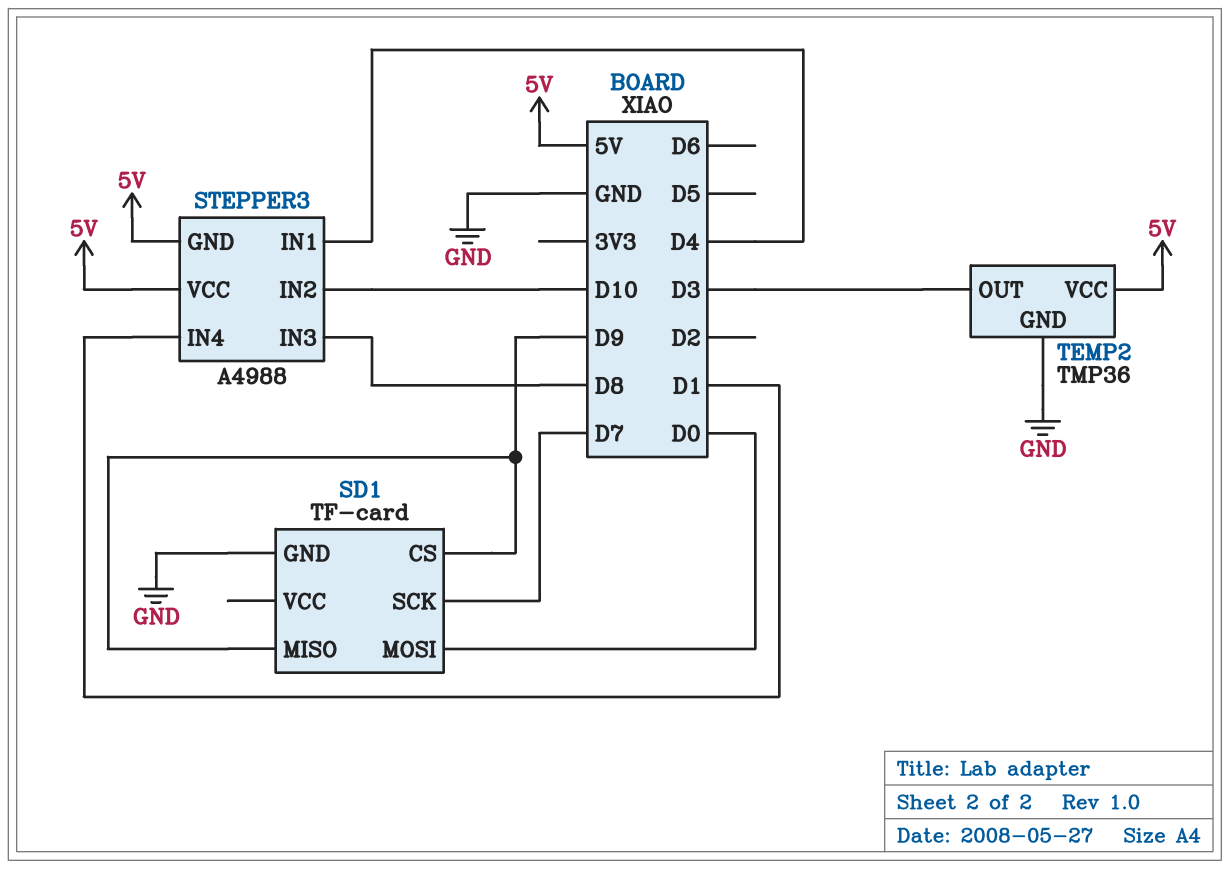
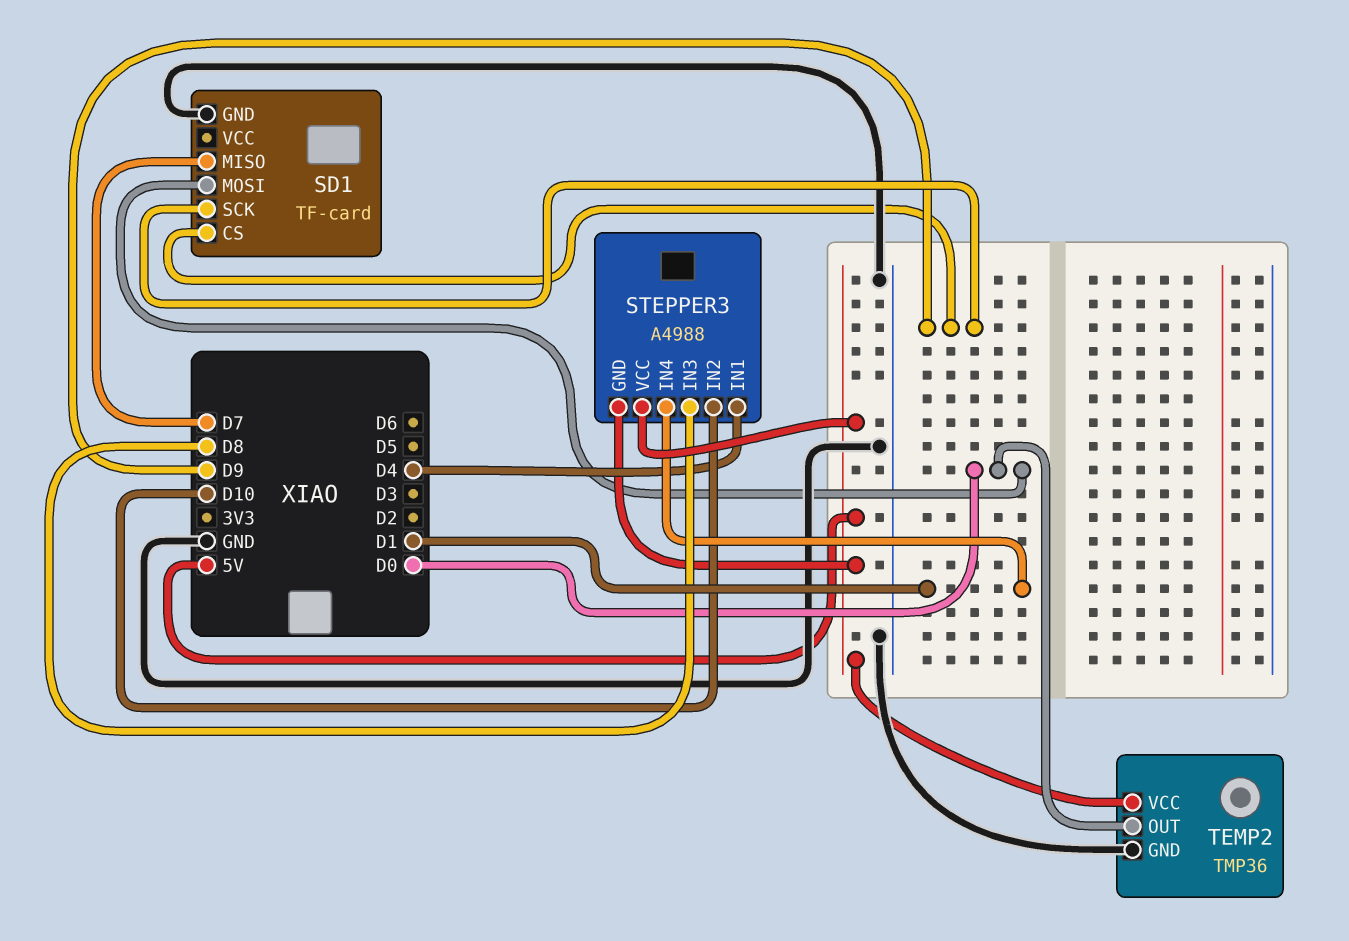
SD1 pin MISO: D9 -> D7
SD1 pin SCK: D7 -> D9
TEMP2 pin OUT: D3 -> D0

